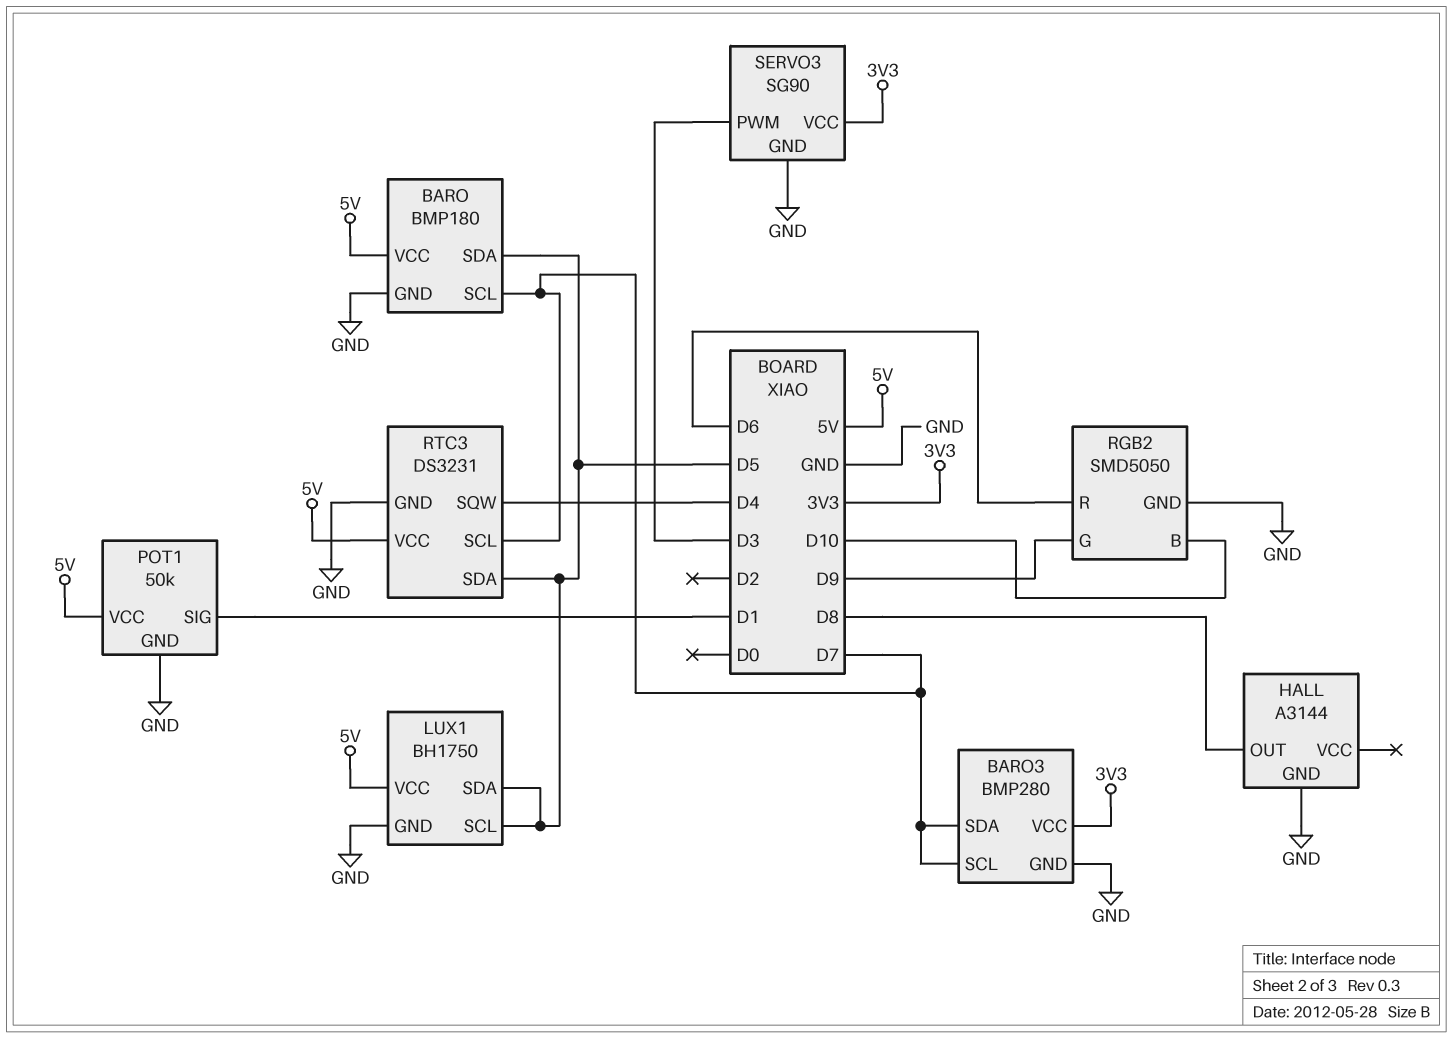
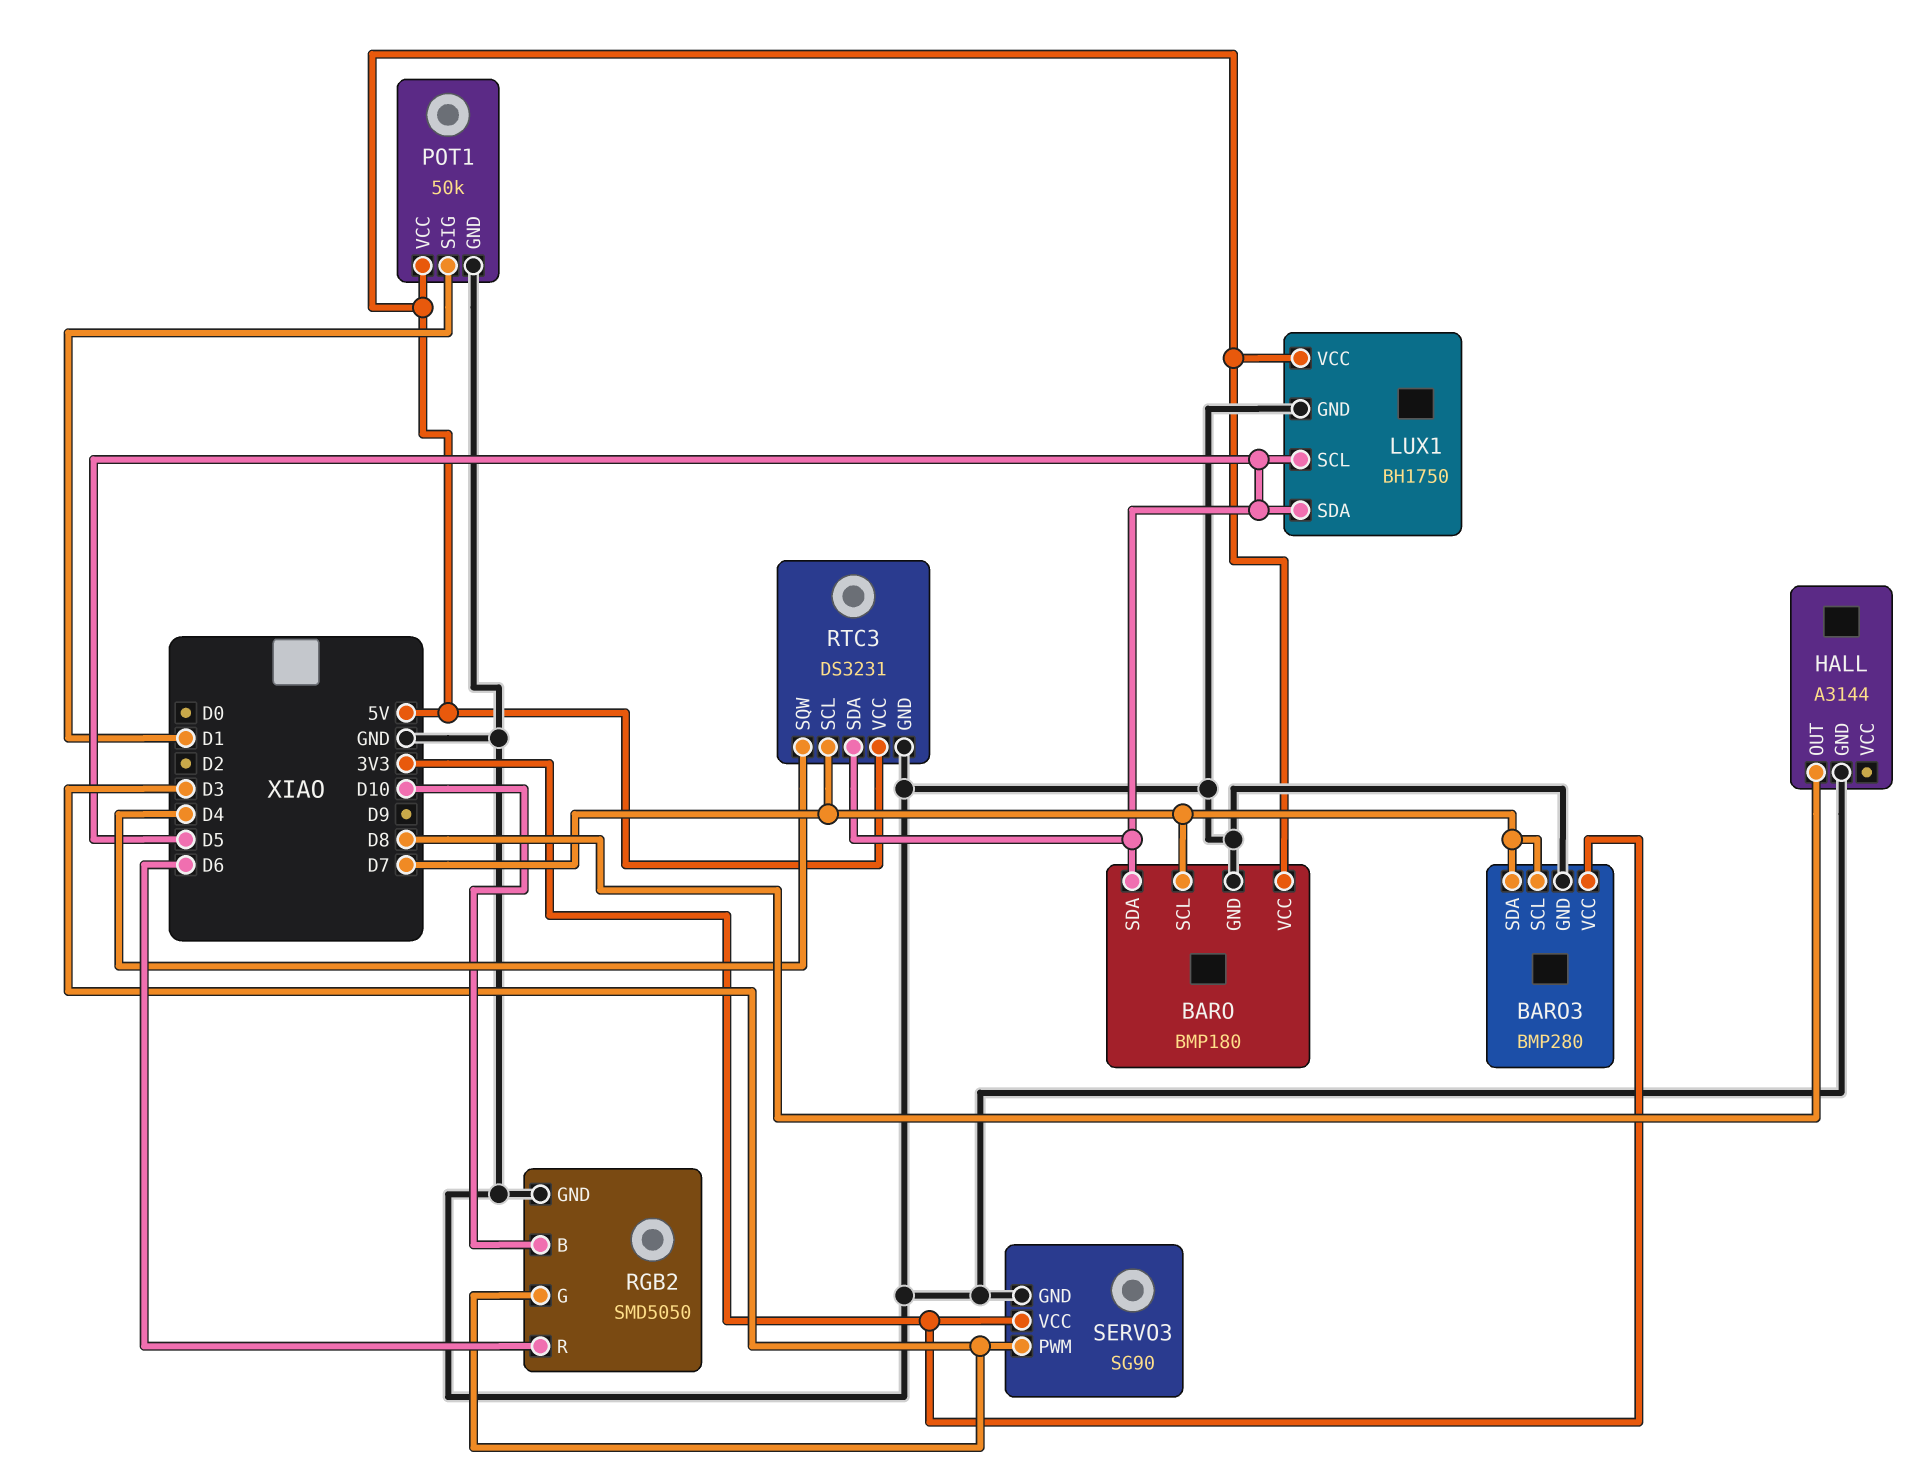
RGB2 pin G: D9 -> D3

